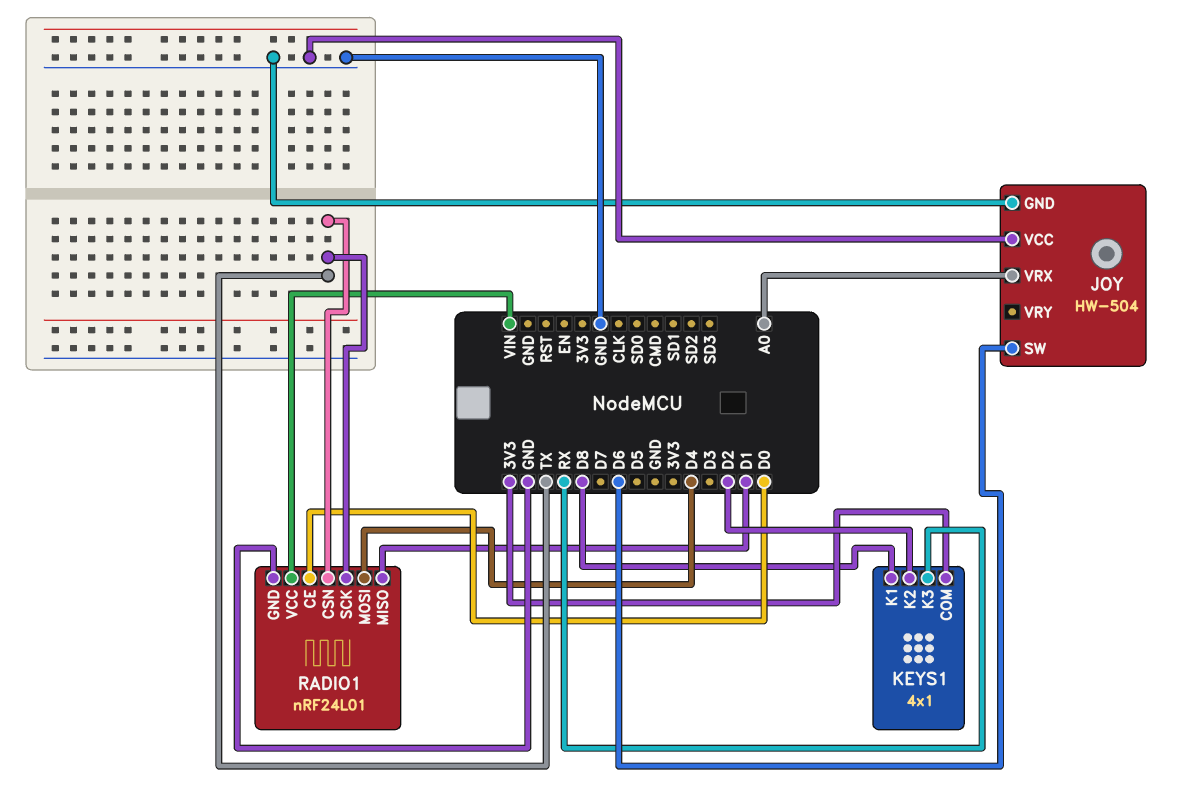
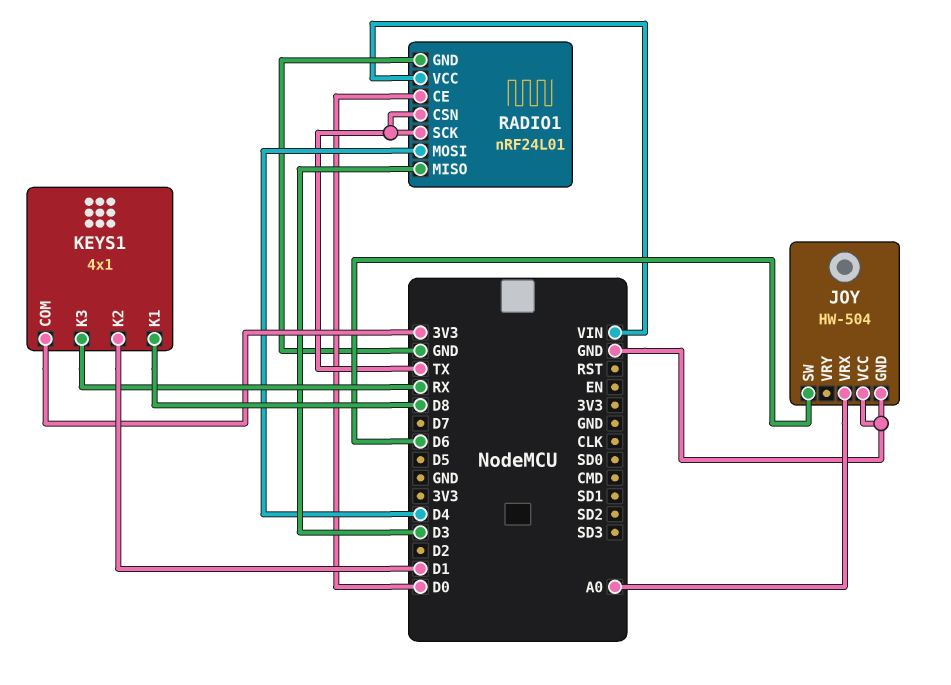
KEYS1 pin K2: D2 -> D1
RADIO1 pin MISO: D1 -> D3

